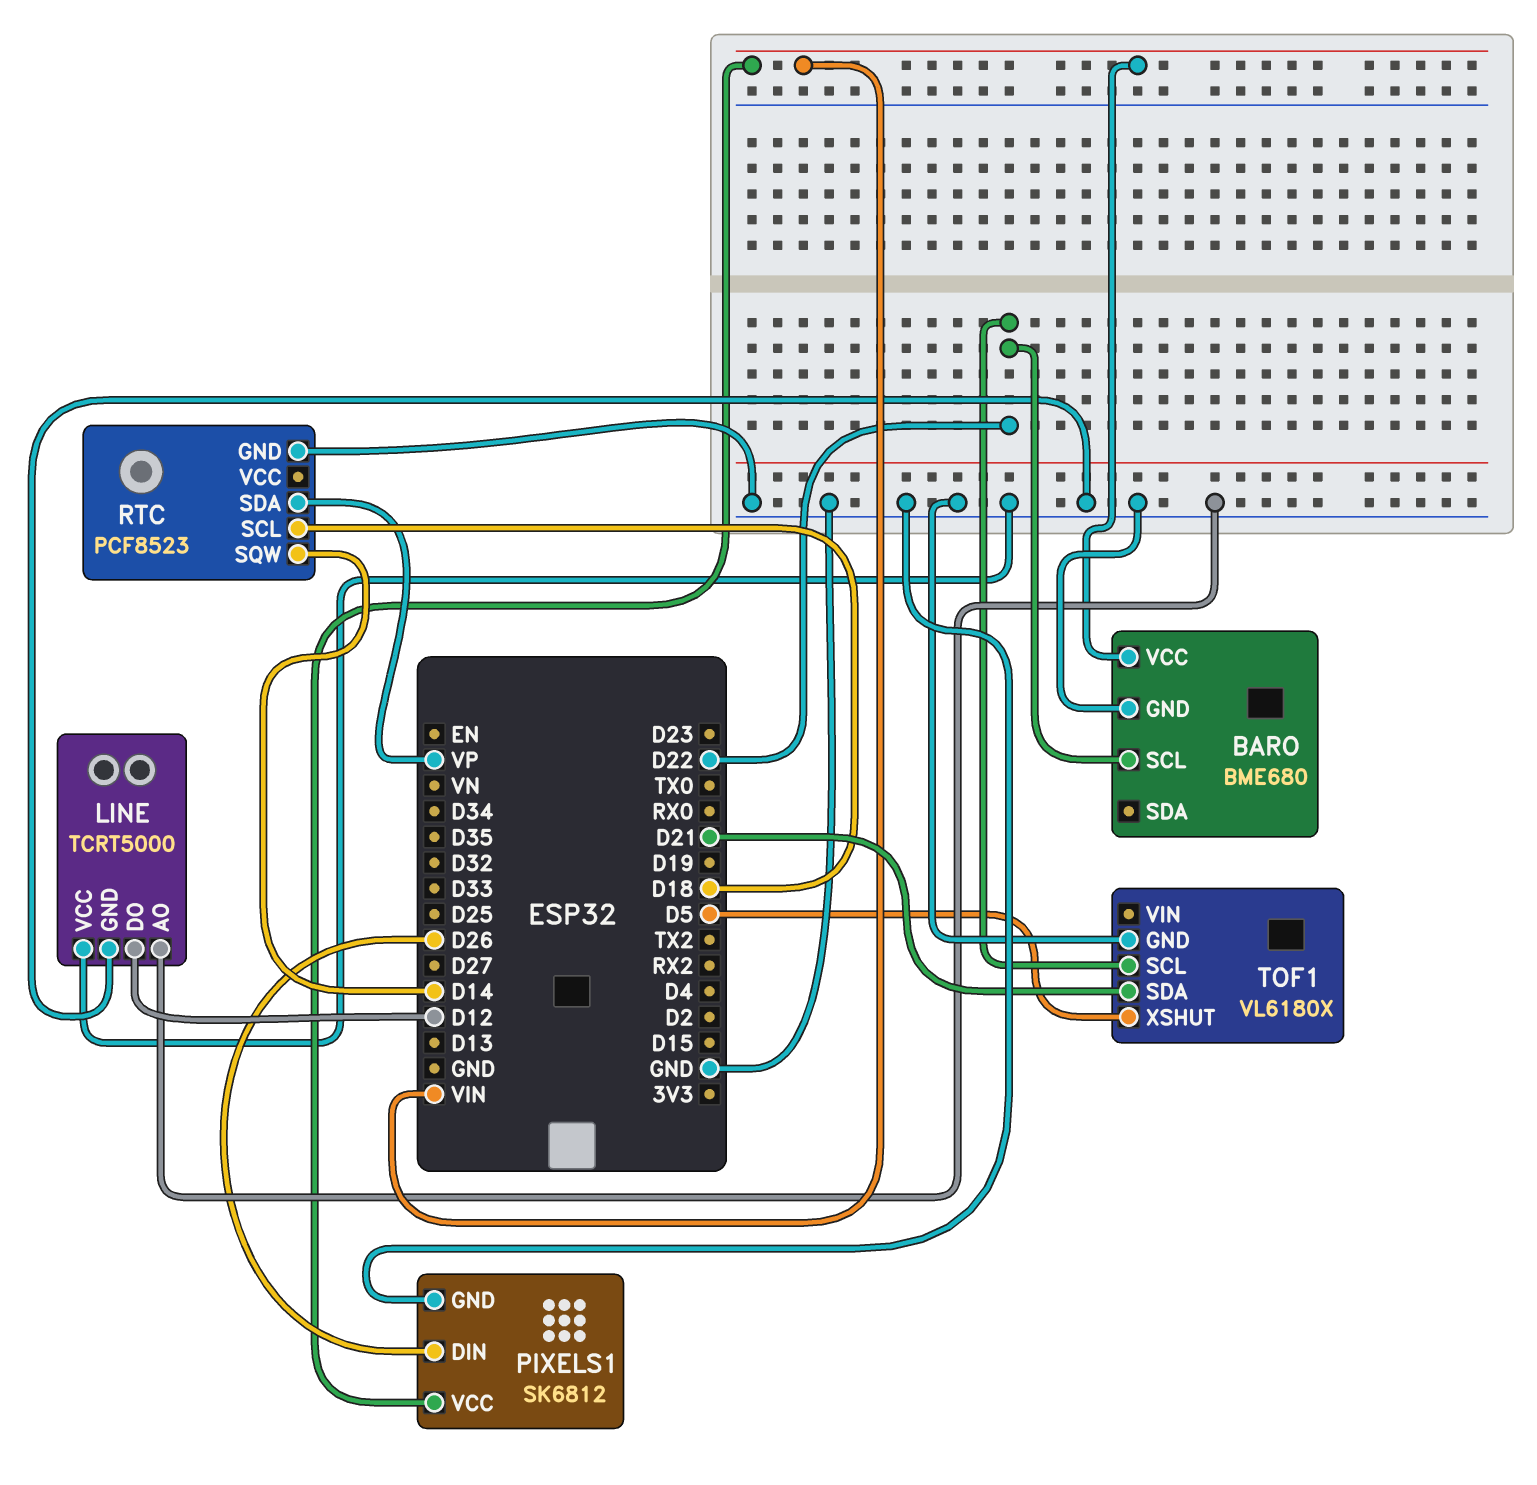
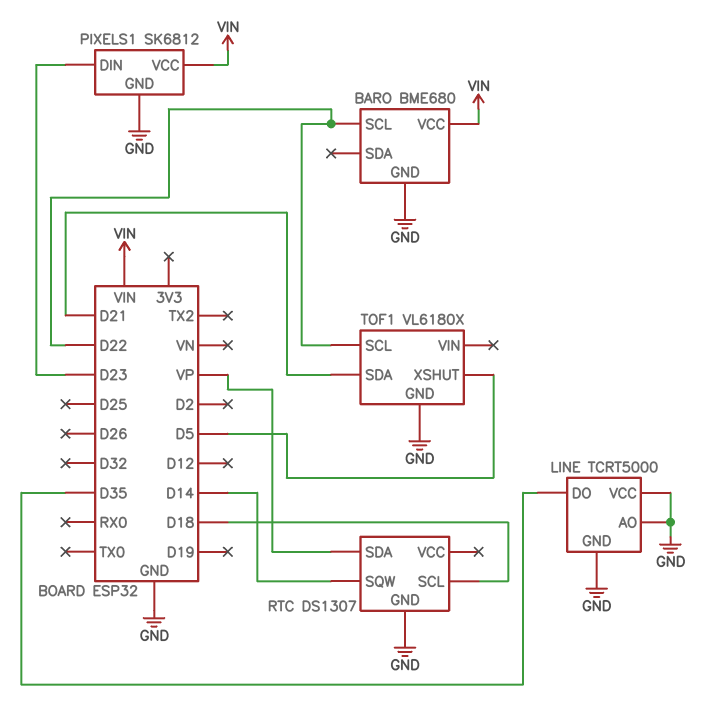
LINE pin DO: D12 -> D35
PIXELS1 pin DIN: D26 -> D23
RTC: PCF8523 -> DS1307

